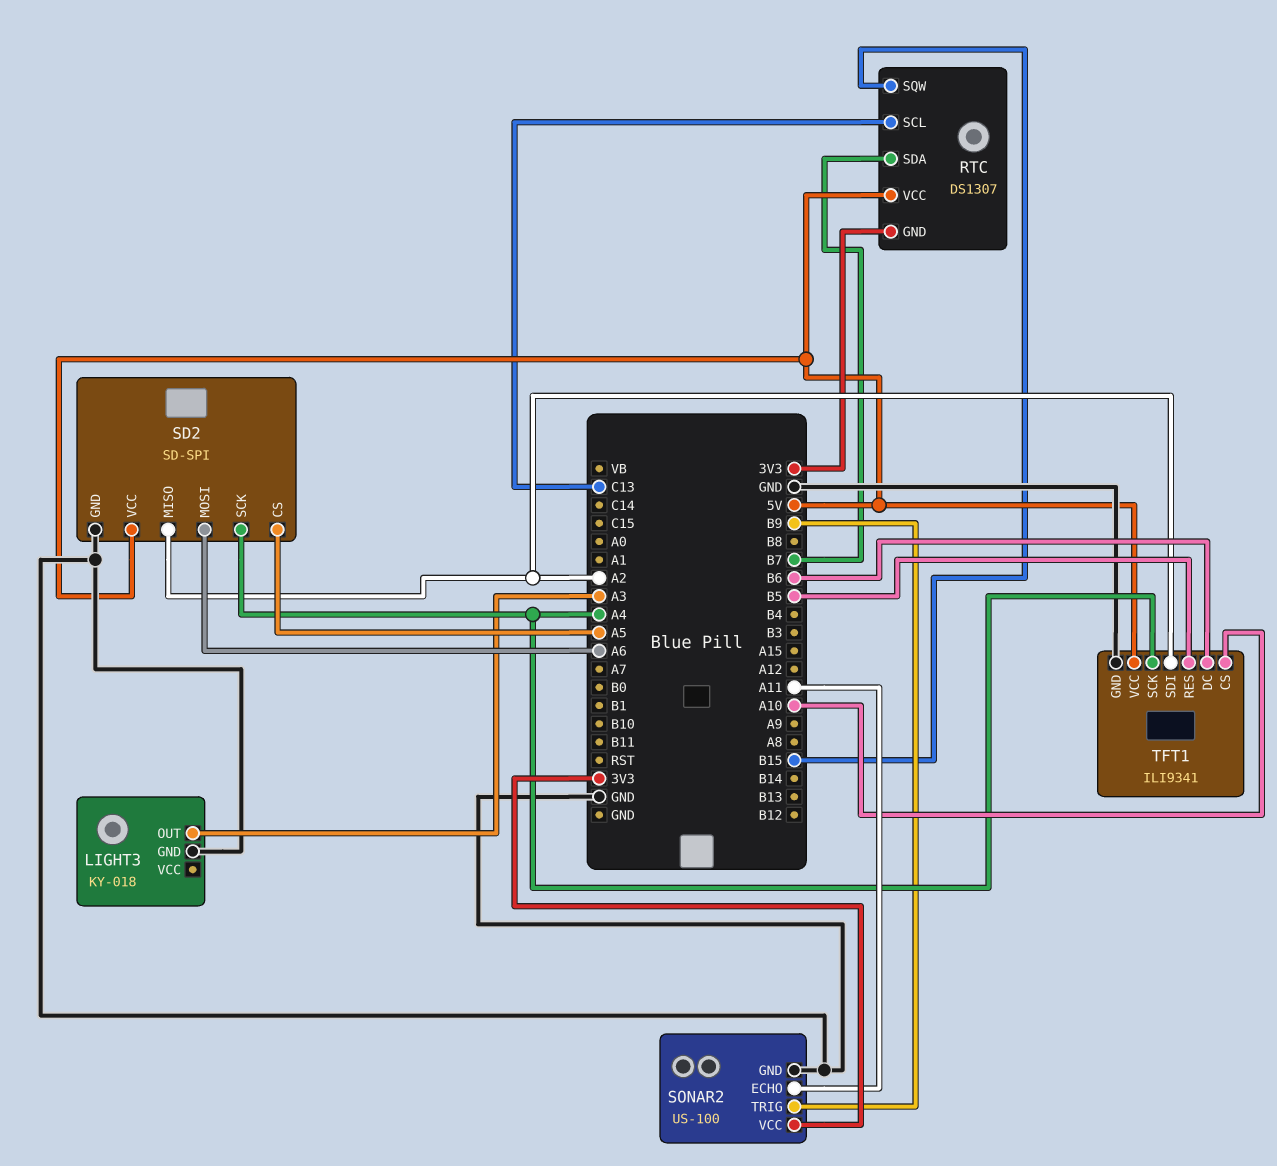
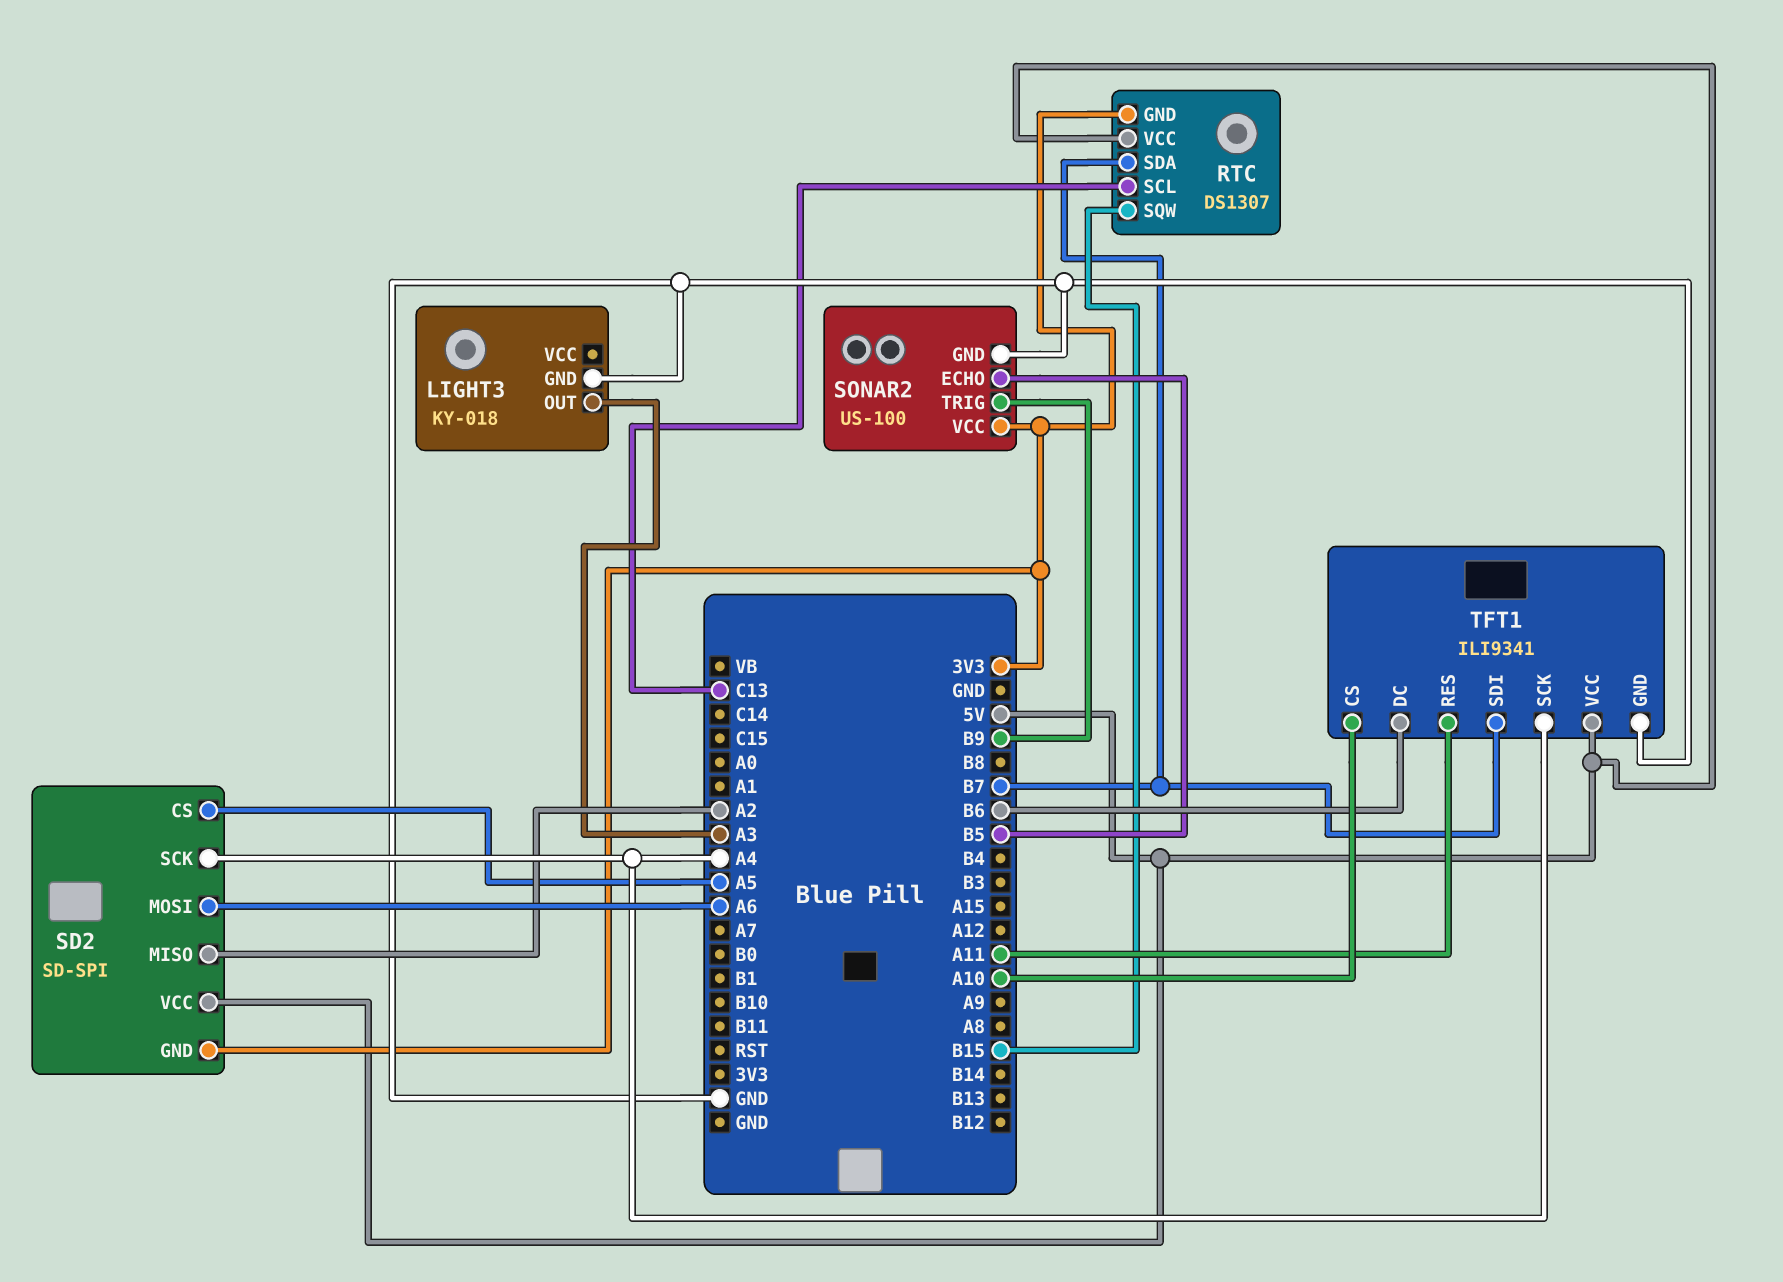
SD2 pin GND: GND -> 3V3
SONAR2 pin ECHO: A11 -> B5
TFT1 pin RES: B5 -> A11
TFT1 pin SDI: A2 -> B7

